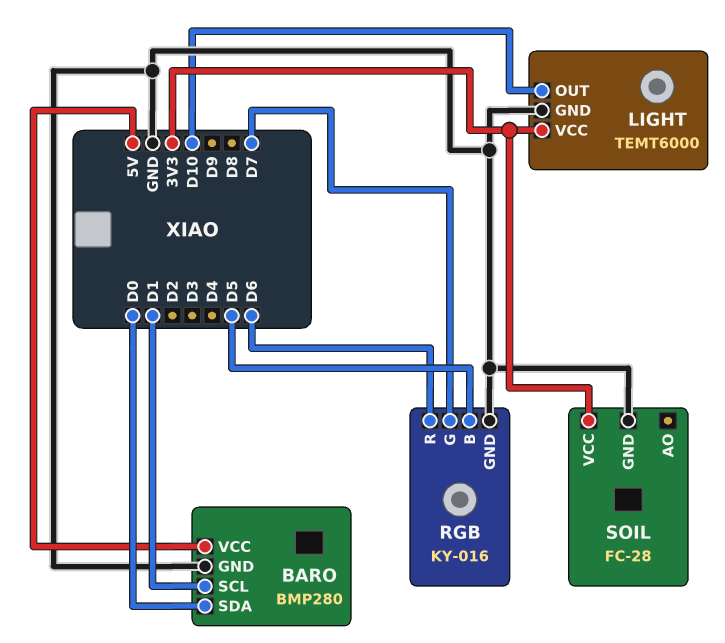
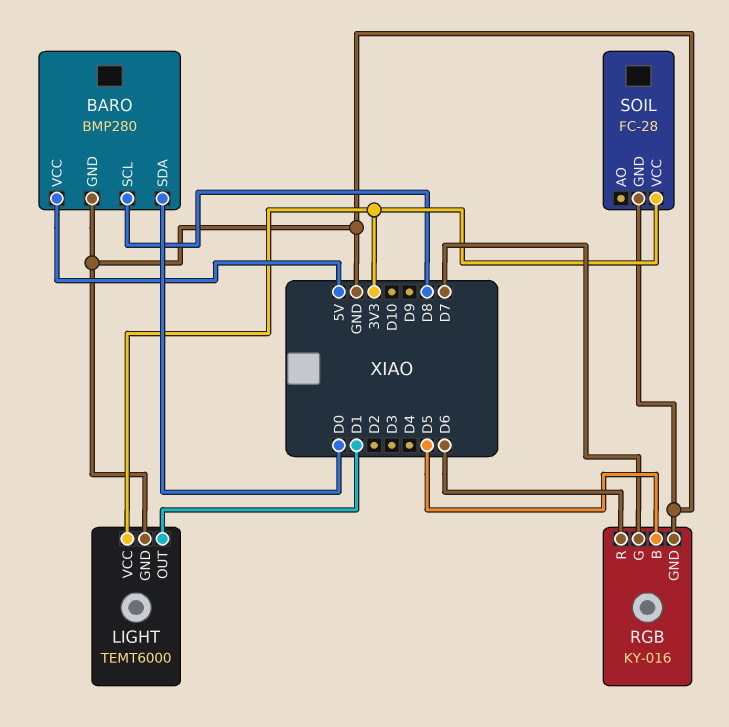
BARO pin SCL: D1 -> D8
LIGHT pin OUT: D10 -> D1

